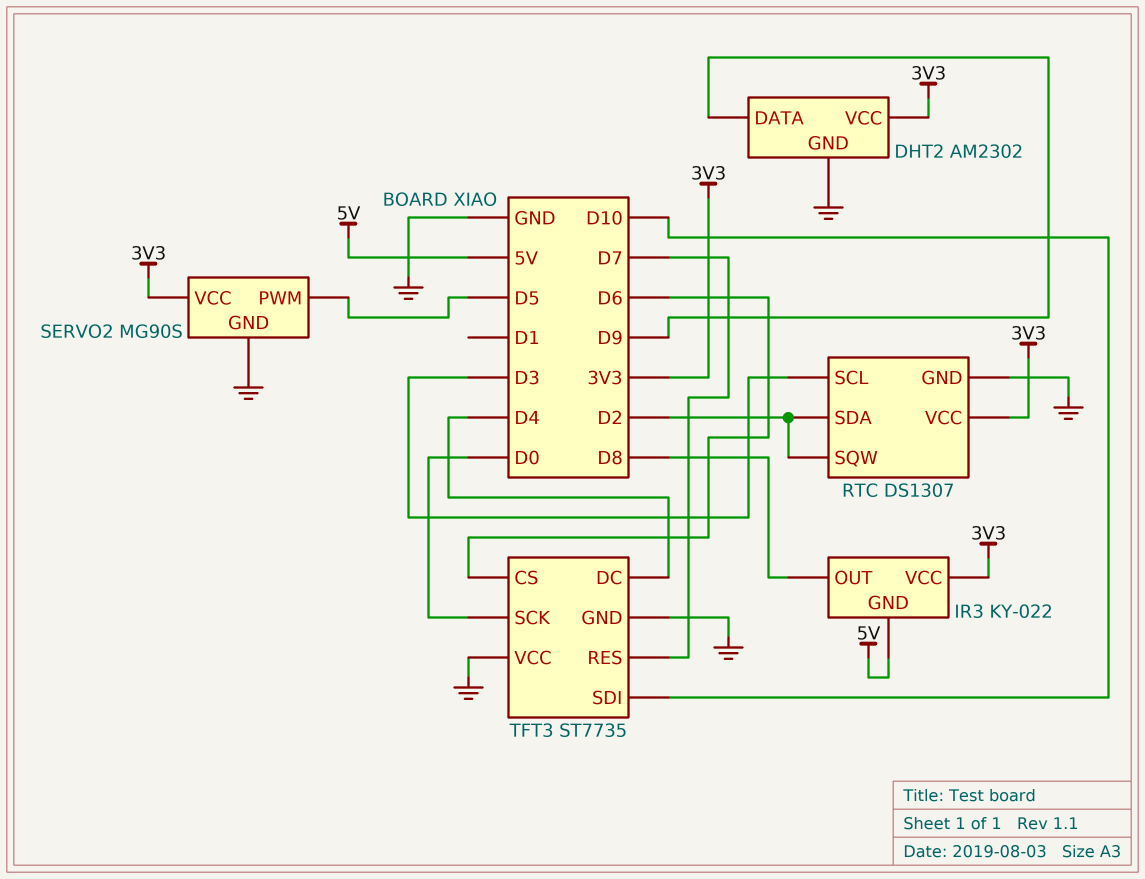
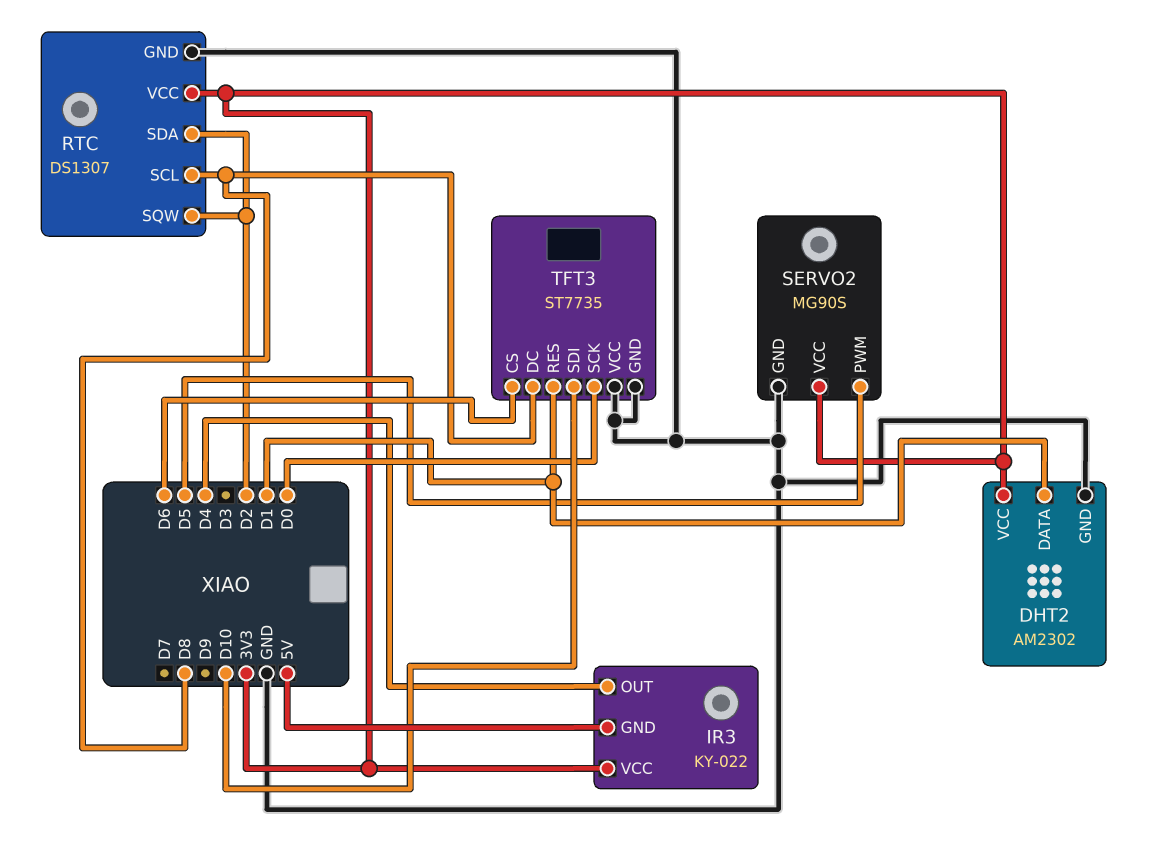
DHT2 pin DATA: D9 -> D1
IR3 pin OUT: D8 -> D4
RTC pin SCL: D3 -> D8
TFT3 pin DC: D4 -> D8
TFT3 pin RES: D7 -> D1

